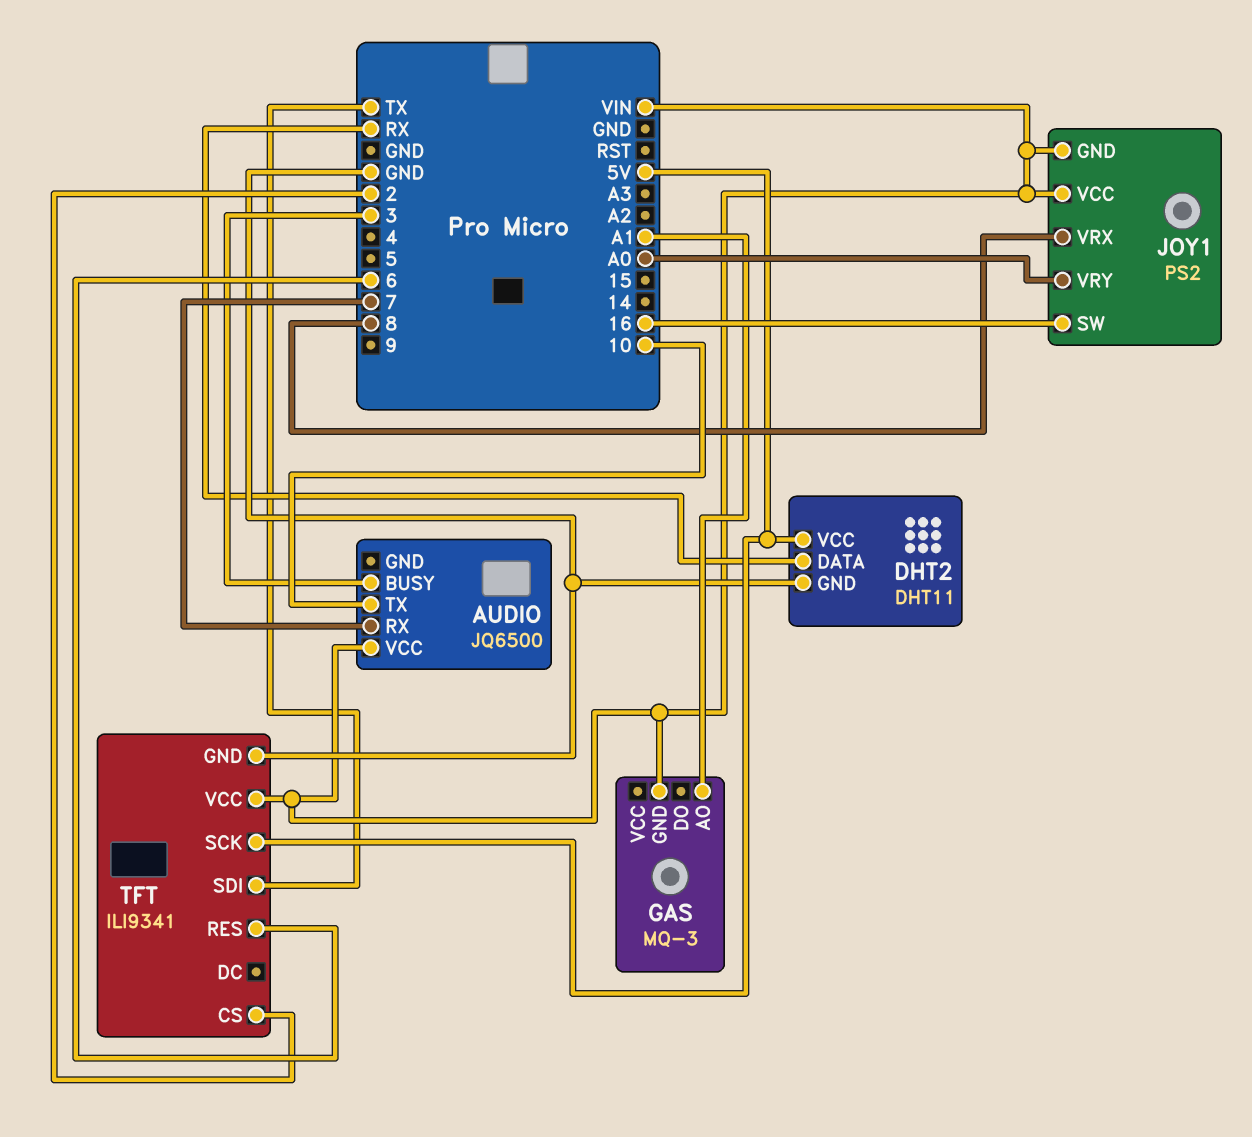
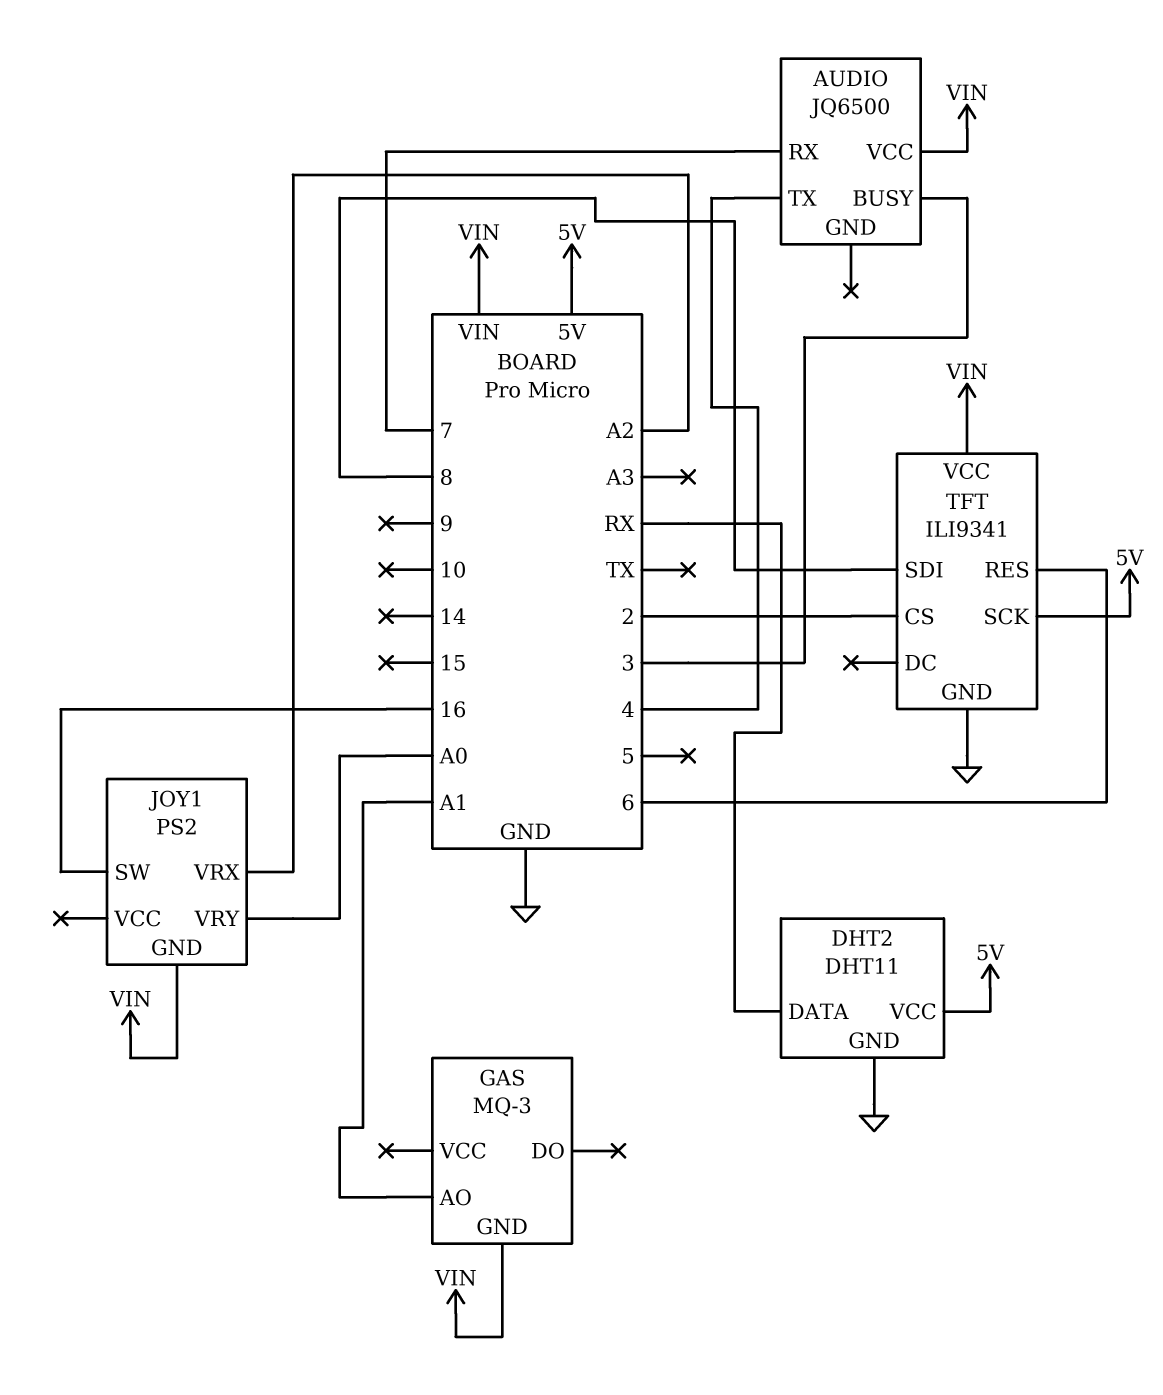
AUDIO pin TX: 10 -> 4
JOY1 pin VCC: VIN -> none
JOY1 pin VRX: 8 -> A2
TFT pin SDI: TX -> 8

